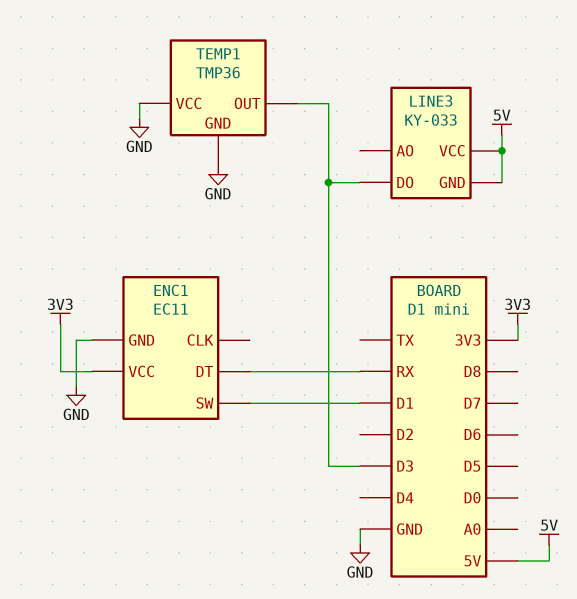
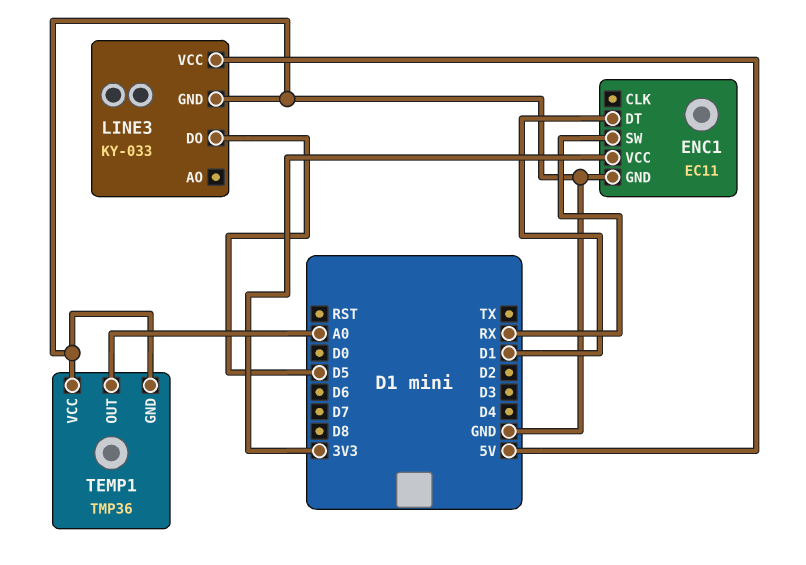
ENC1 pin DT: RX -> D1
ENC1 pin SW: D1 -> RX
LINE3 pin DO: D3 -> D5
LINE3 pin GND: 5V -> GND
TEMP1 pin OUT: D3 -> A0

